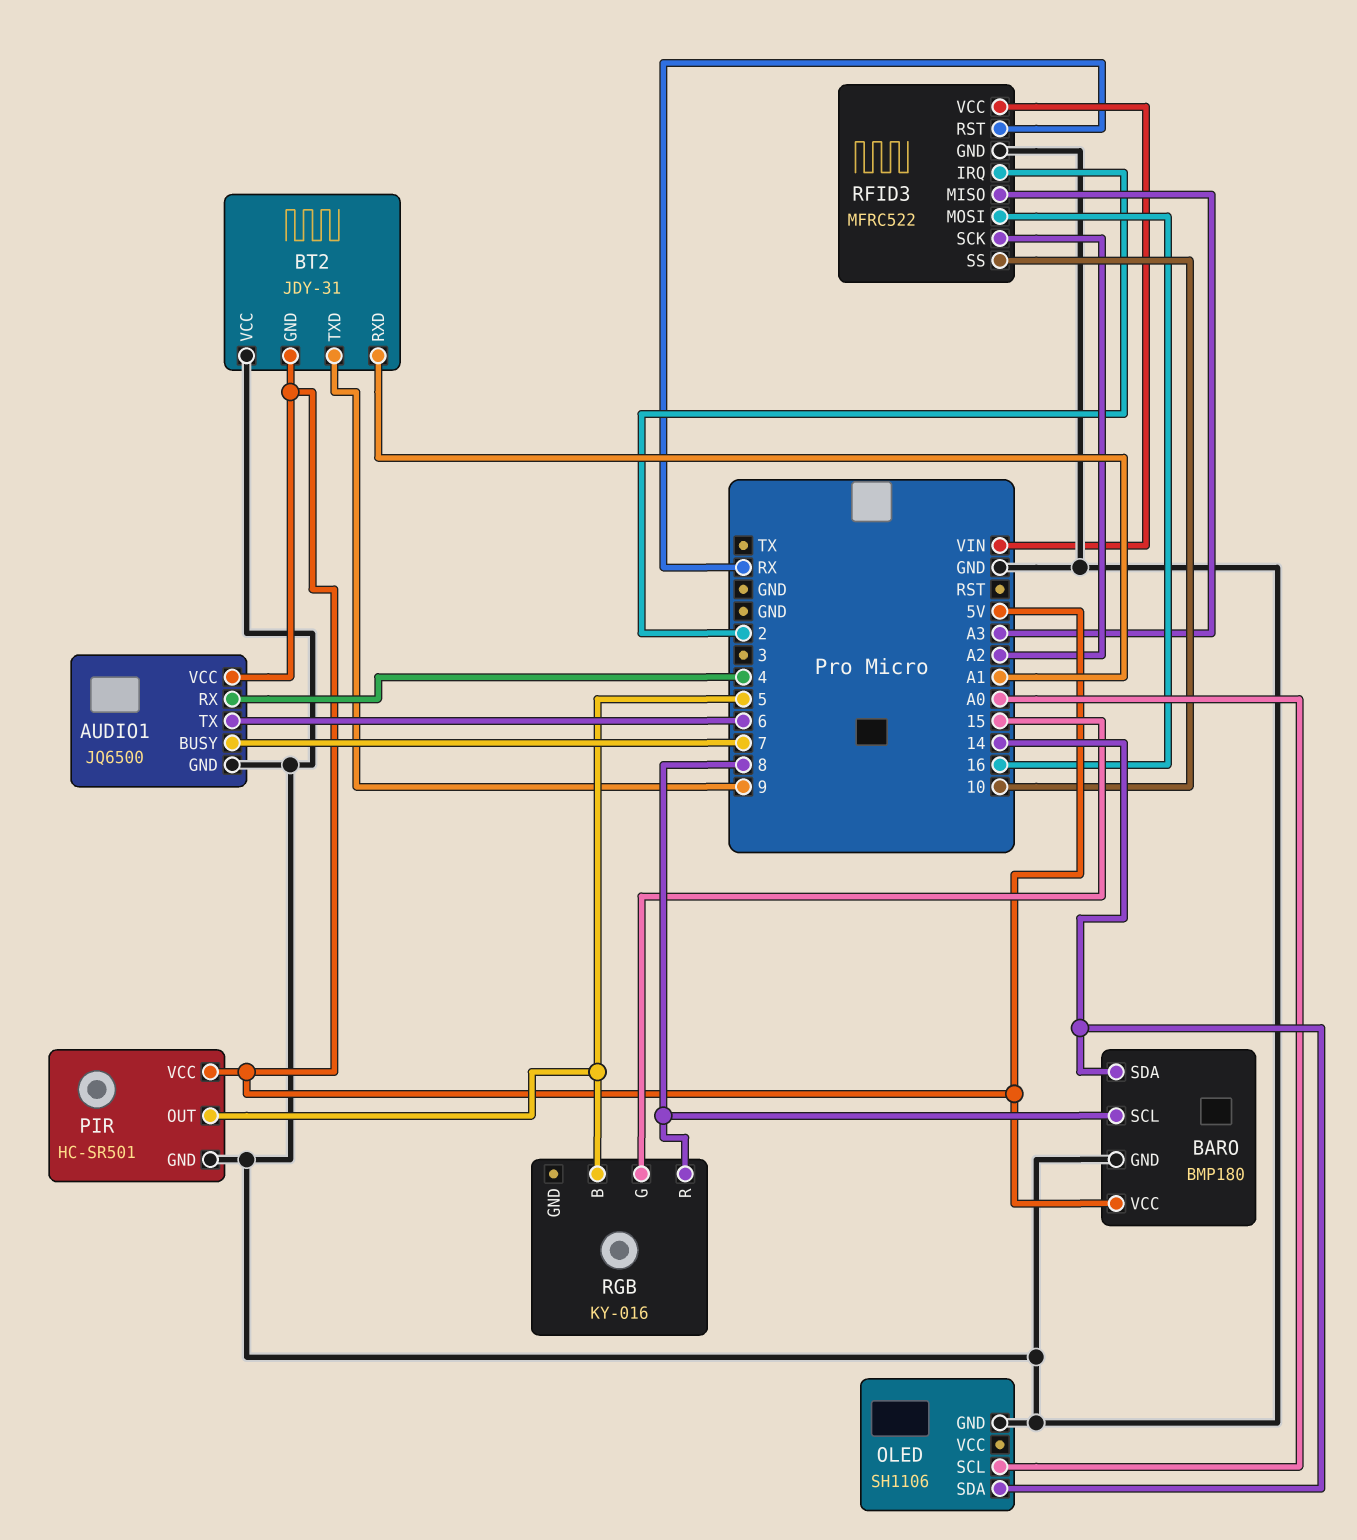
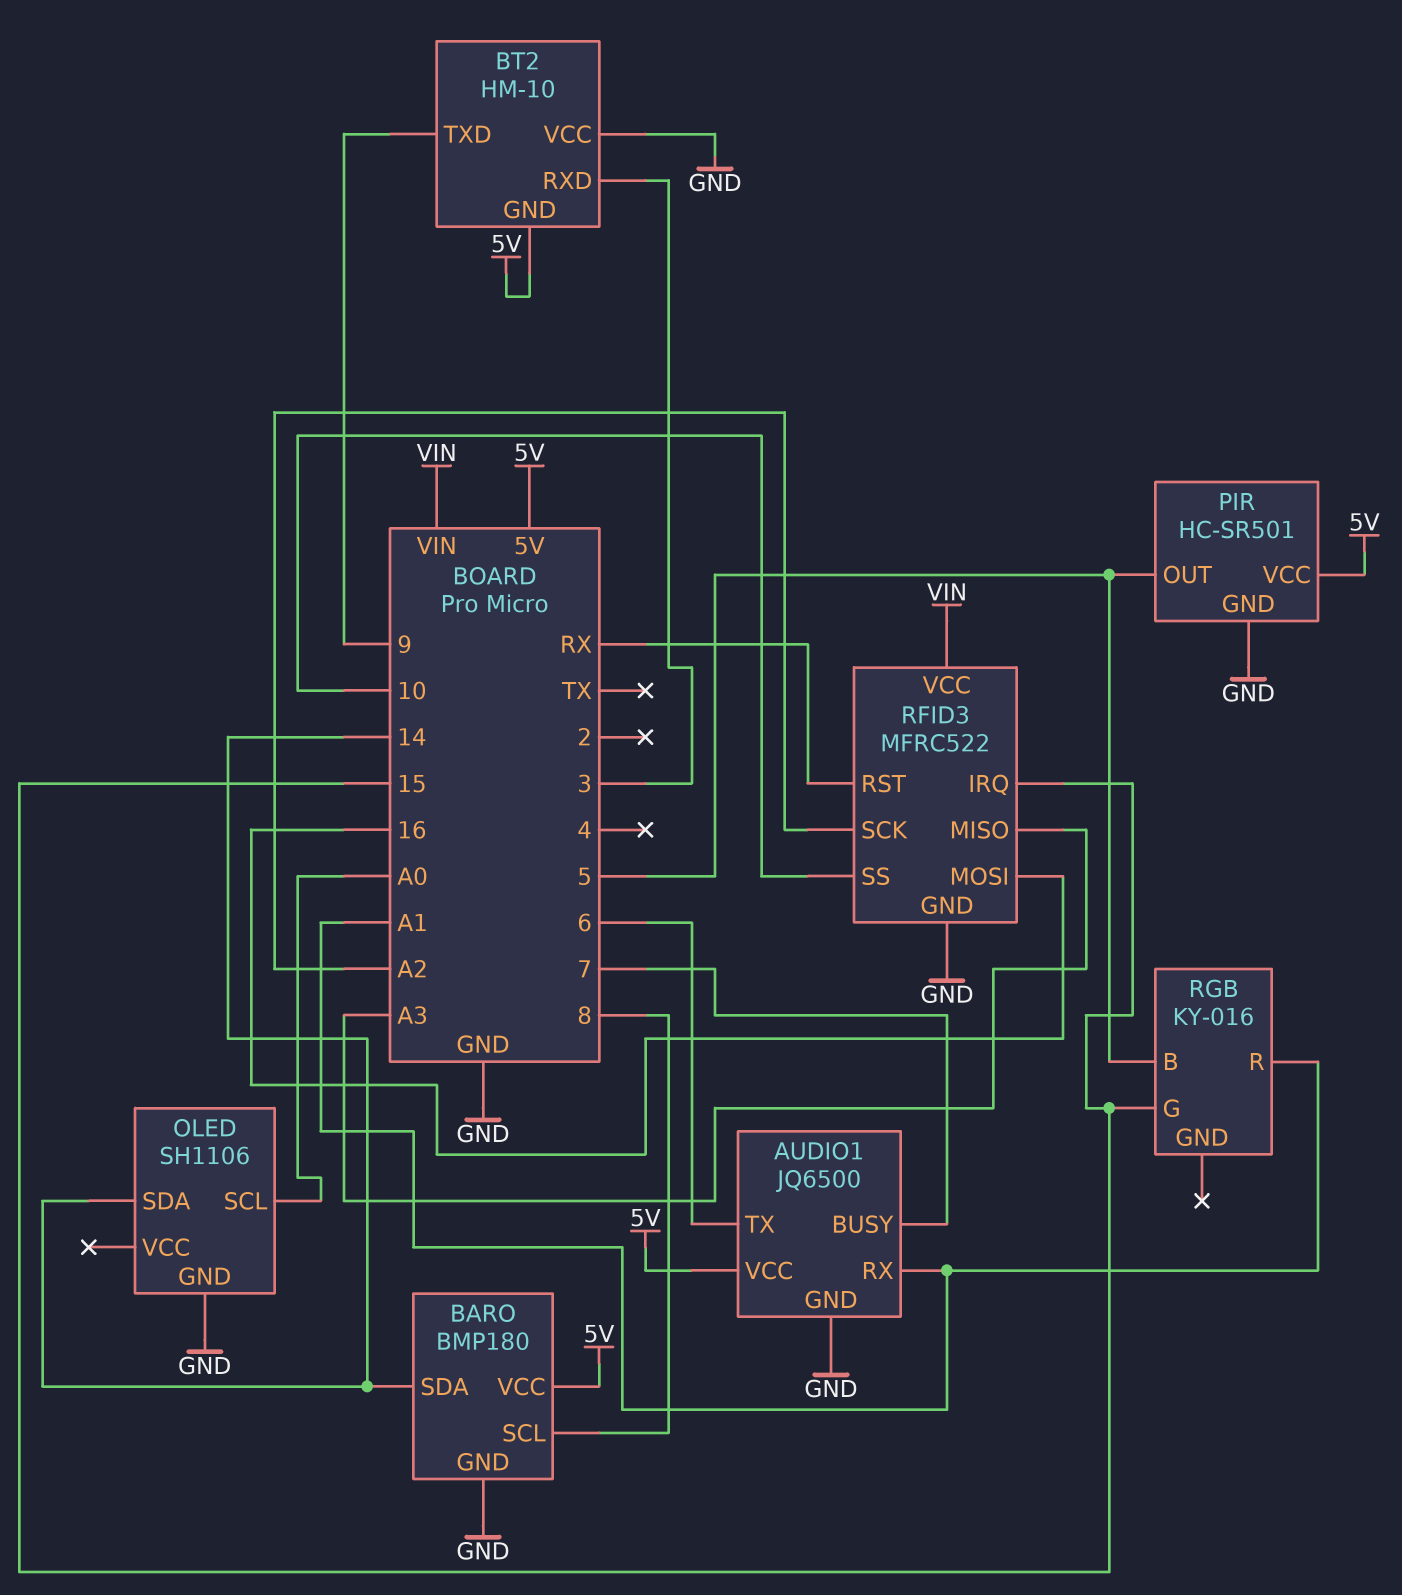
AUDIO1 pin RX: 4 -> A1
BT2: JDY-31 -> HM-10
BT2 pin RXD: A1 -> 3
RFID3 pin IRQ: 2 -> 15
RGB pin R: 8 -> A1

